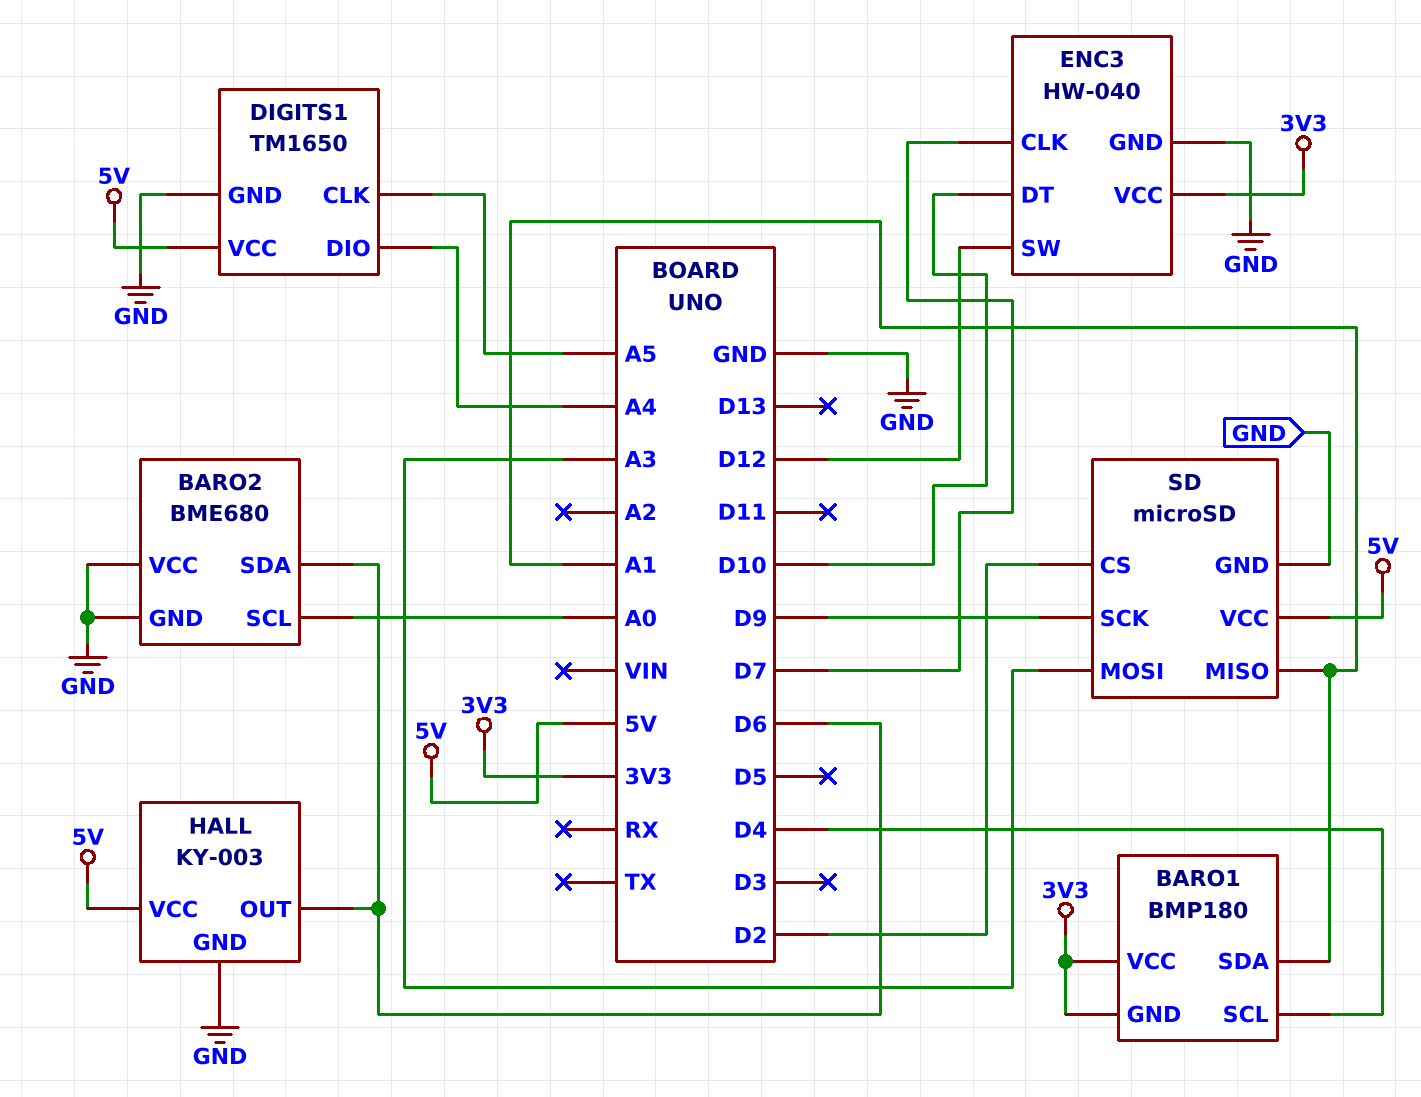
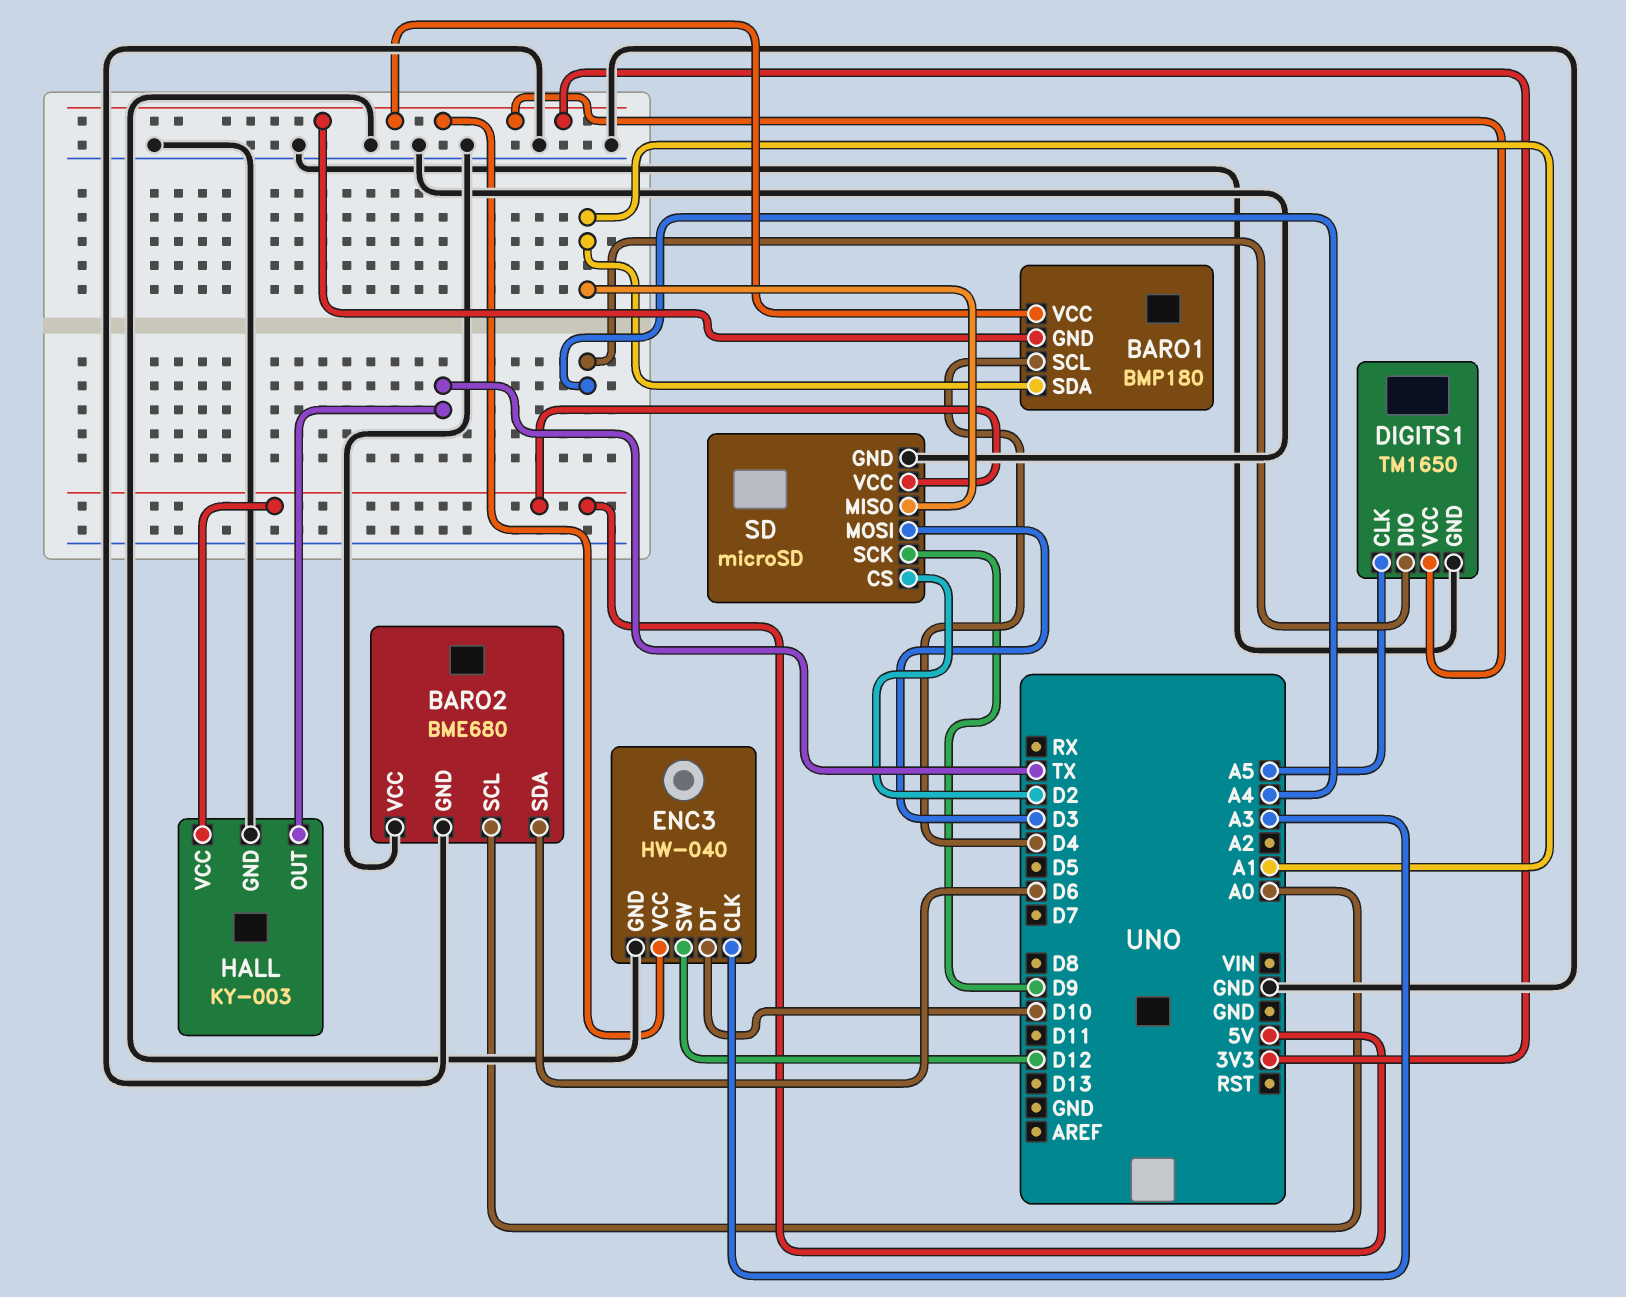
DIGITS1 pin VCC: 5V -> 3V3
ENC3 pin CLK: D7 -> A3
HALL pin OUT: D6 -> TX
SD pin MOSI: A3 -> D3

